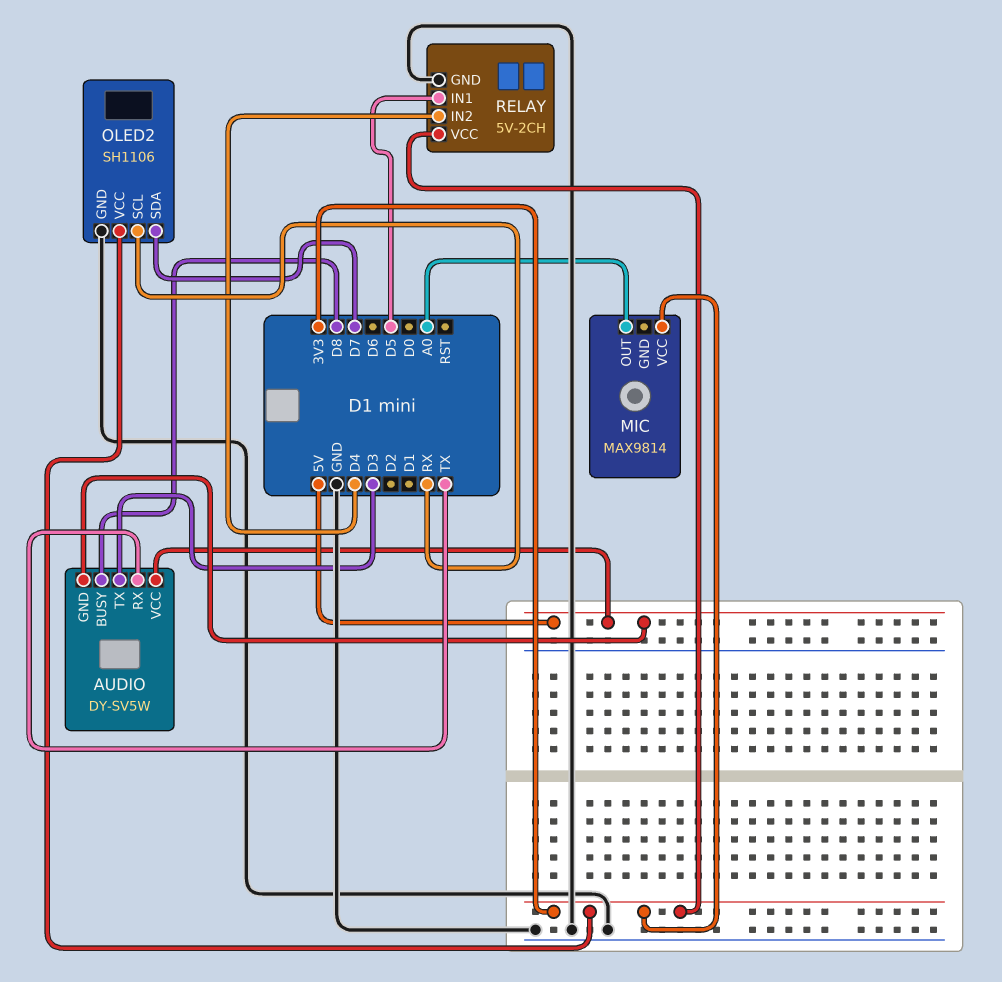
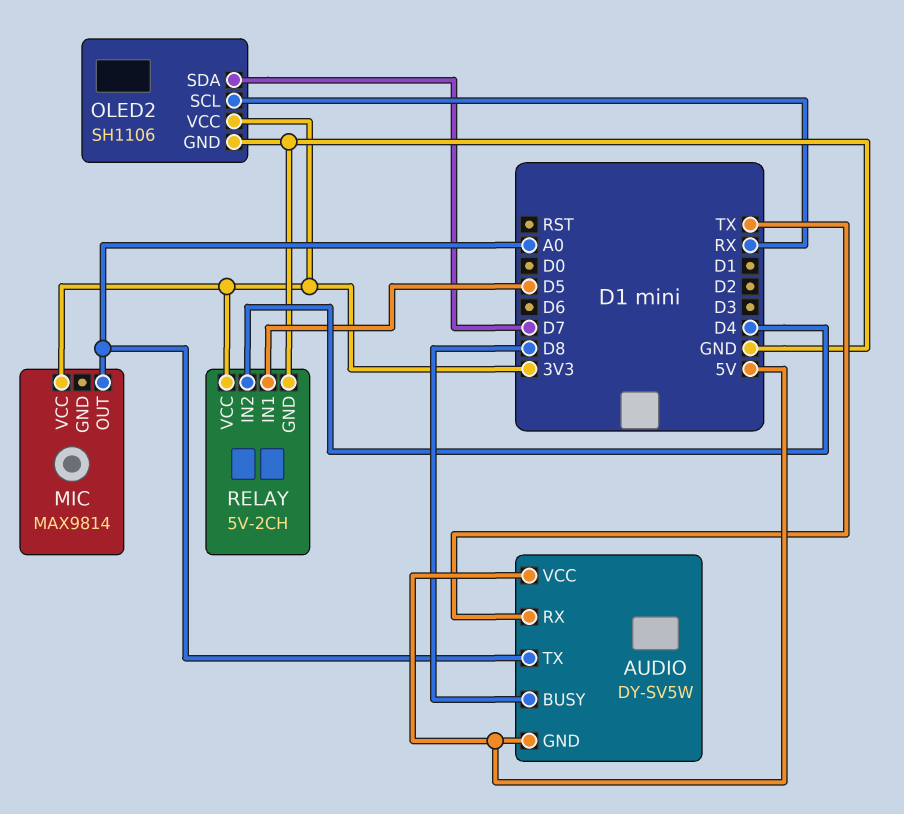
AUDIO pin TX: D3 -> A0

